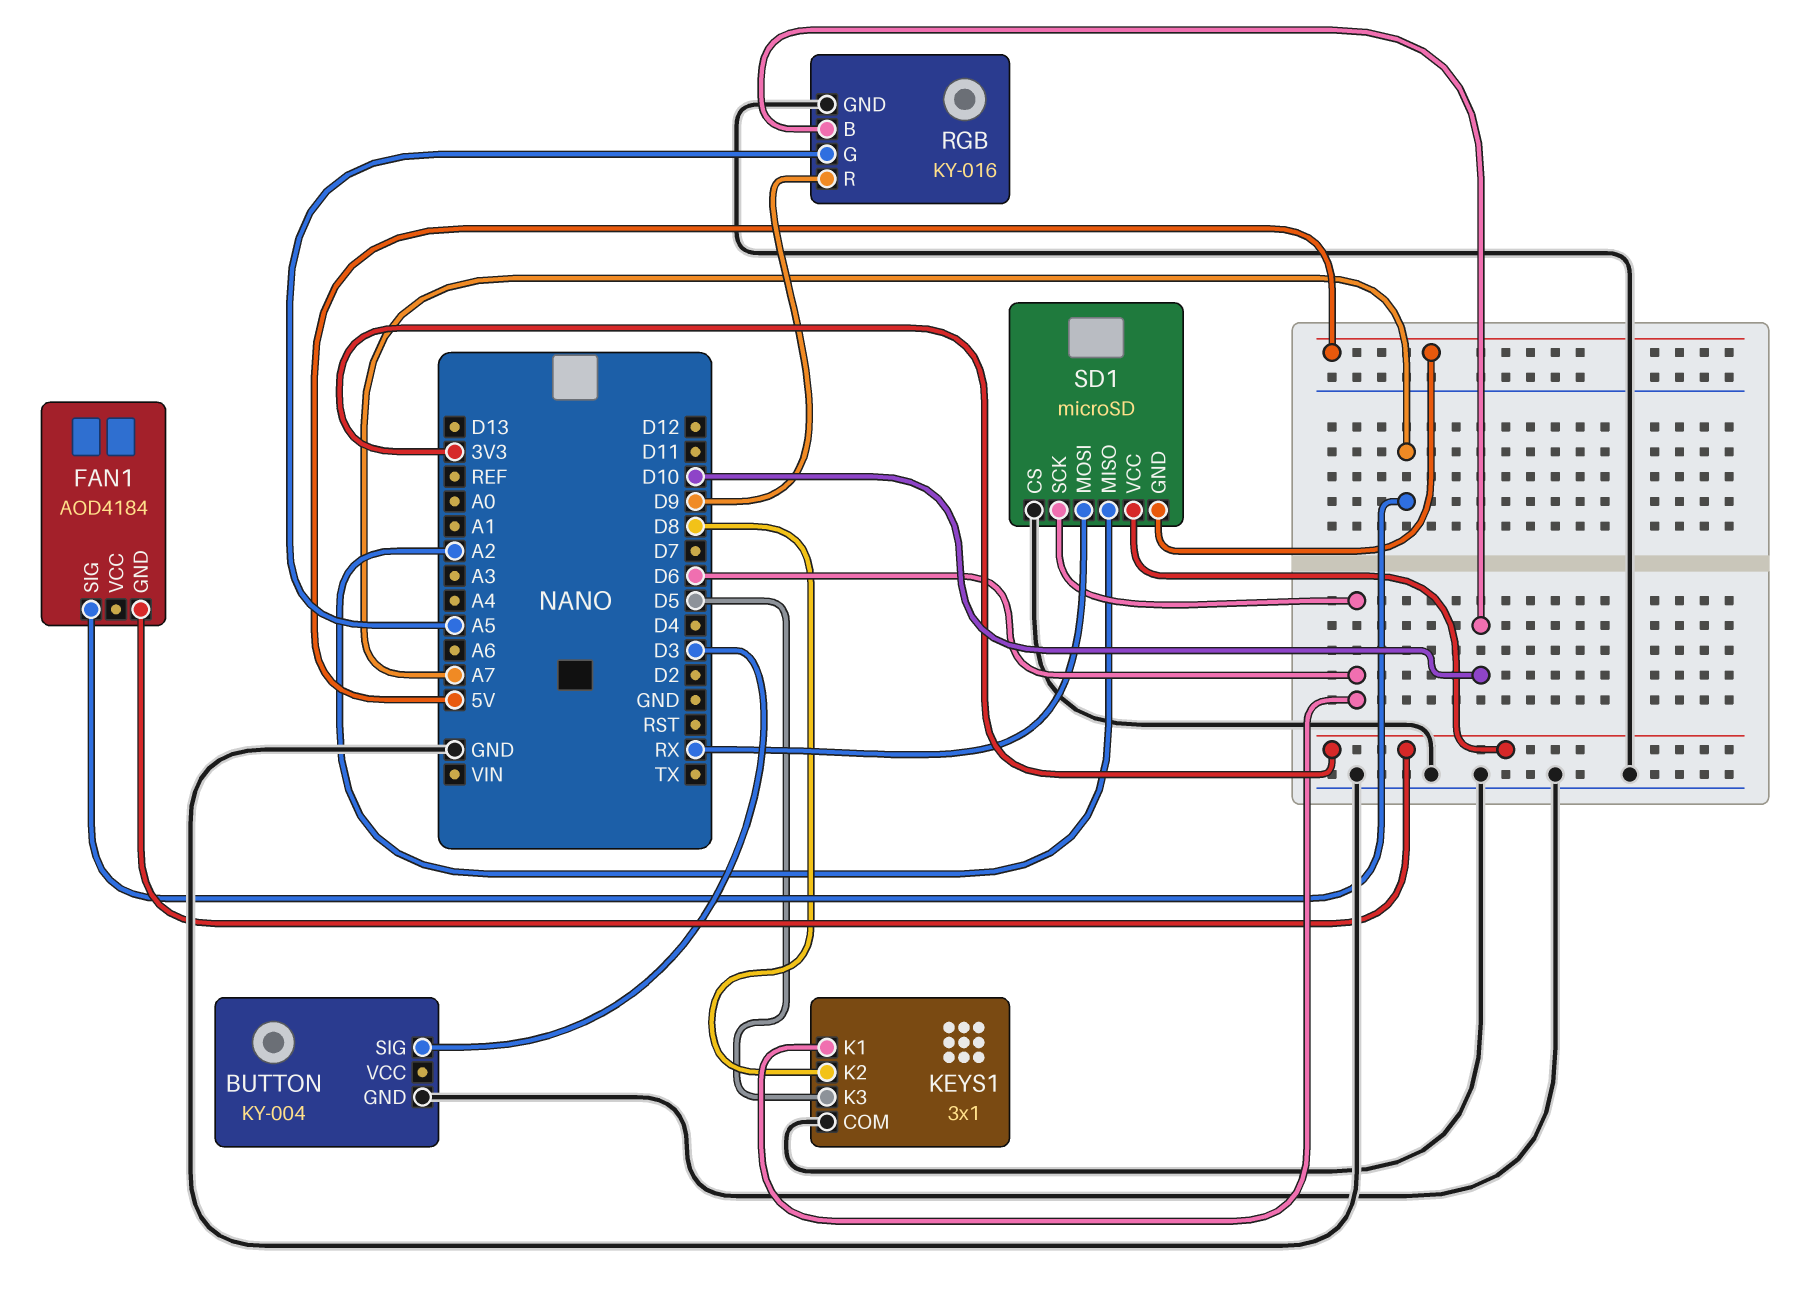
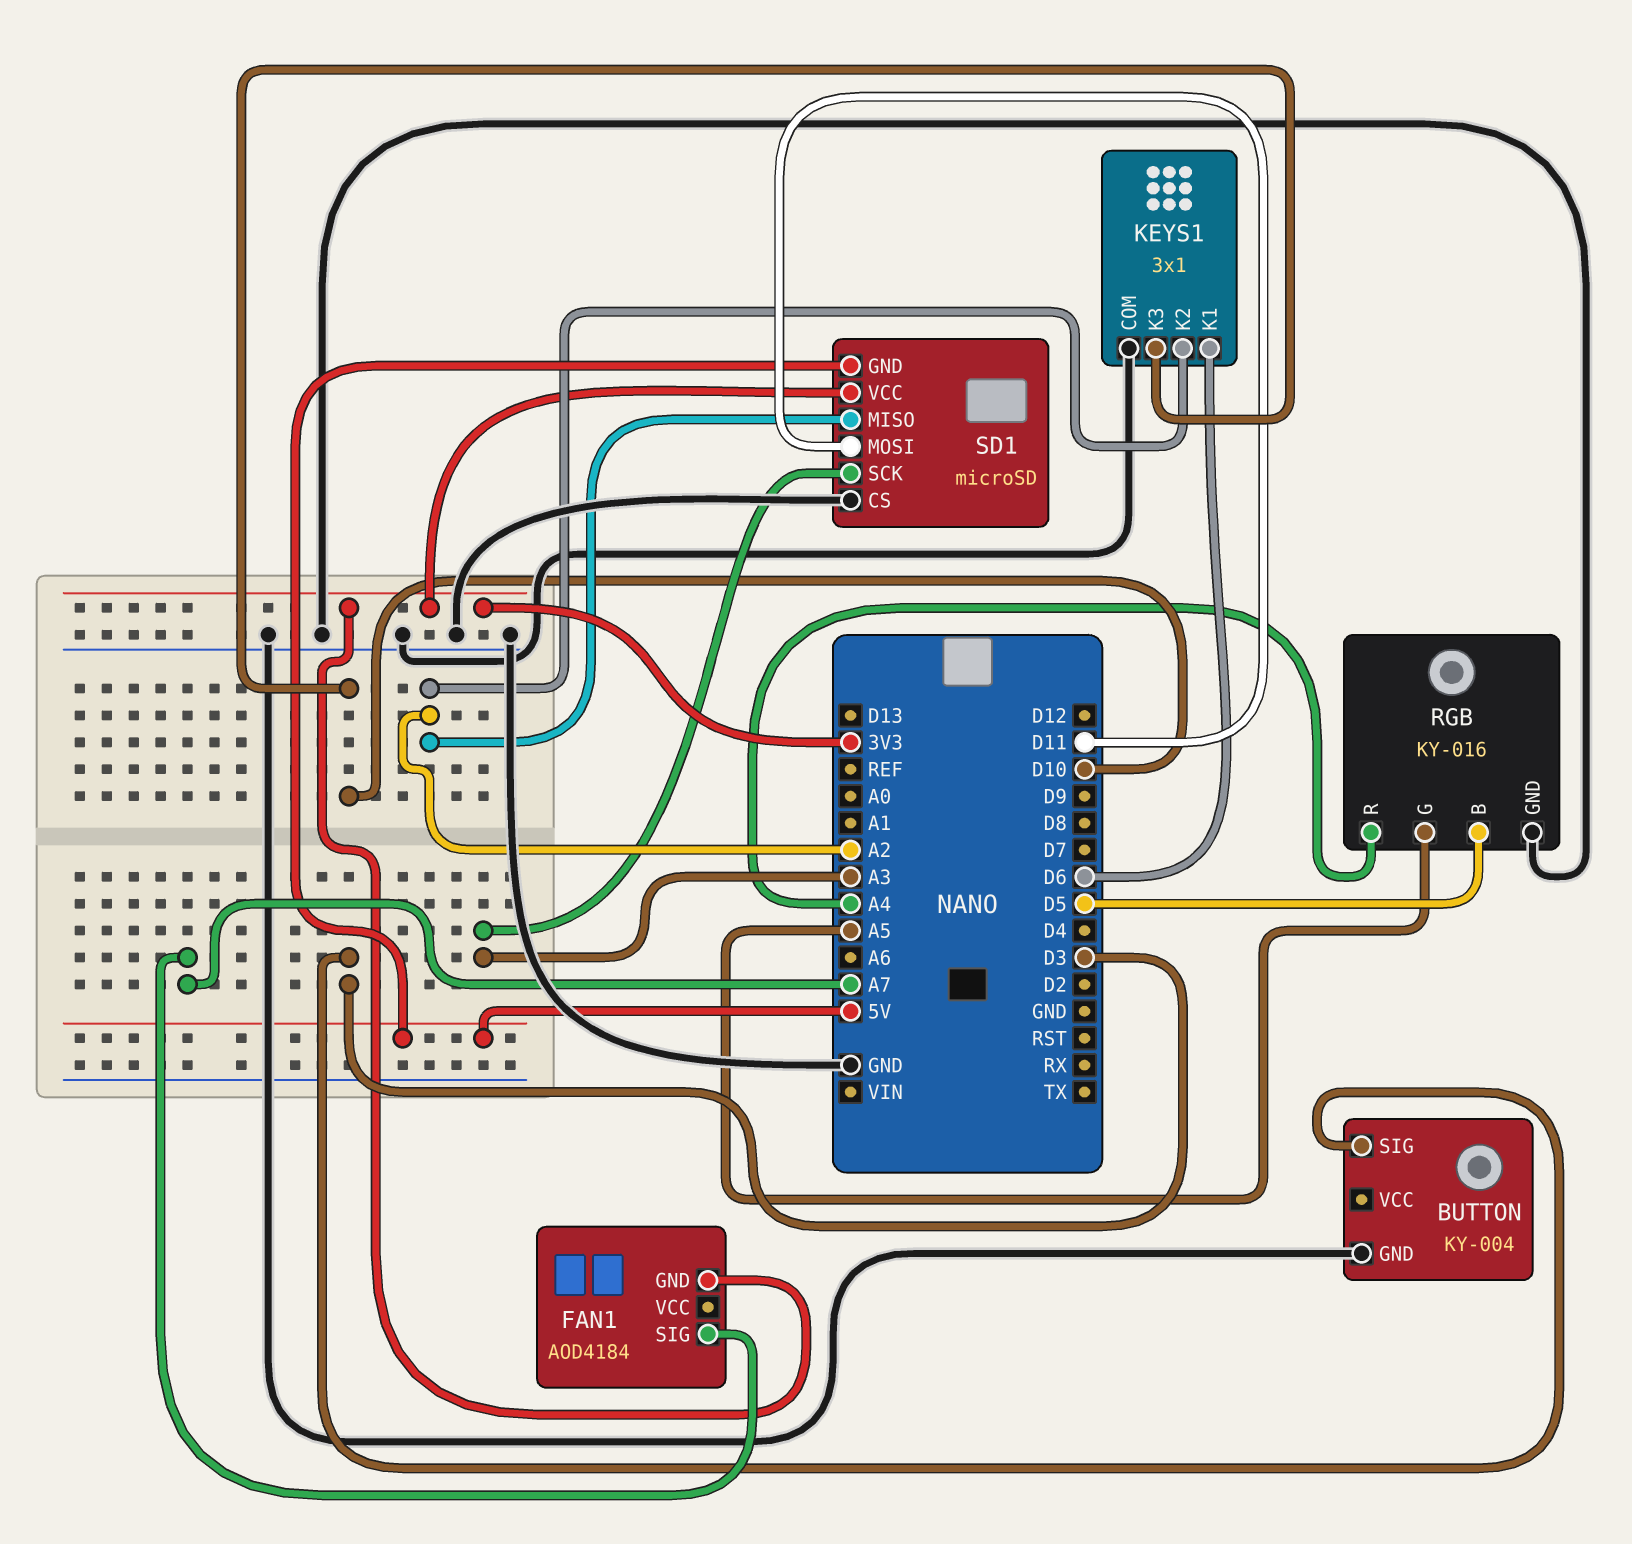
KEYS1 pin K2: D8 -> A2
KEYS1 pin K3: D5 -> D10
RGB pin B: D10 -> D5
RGB pin R: D9 -> A4
SD1 pin MOSI: RX -> D11
SD1 pin SCK: D6 -> A3

